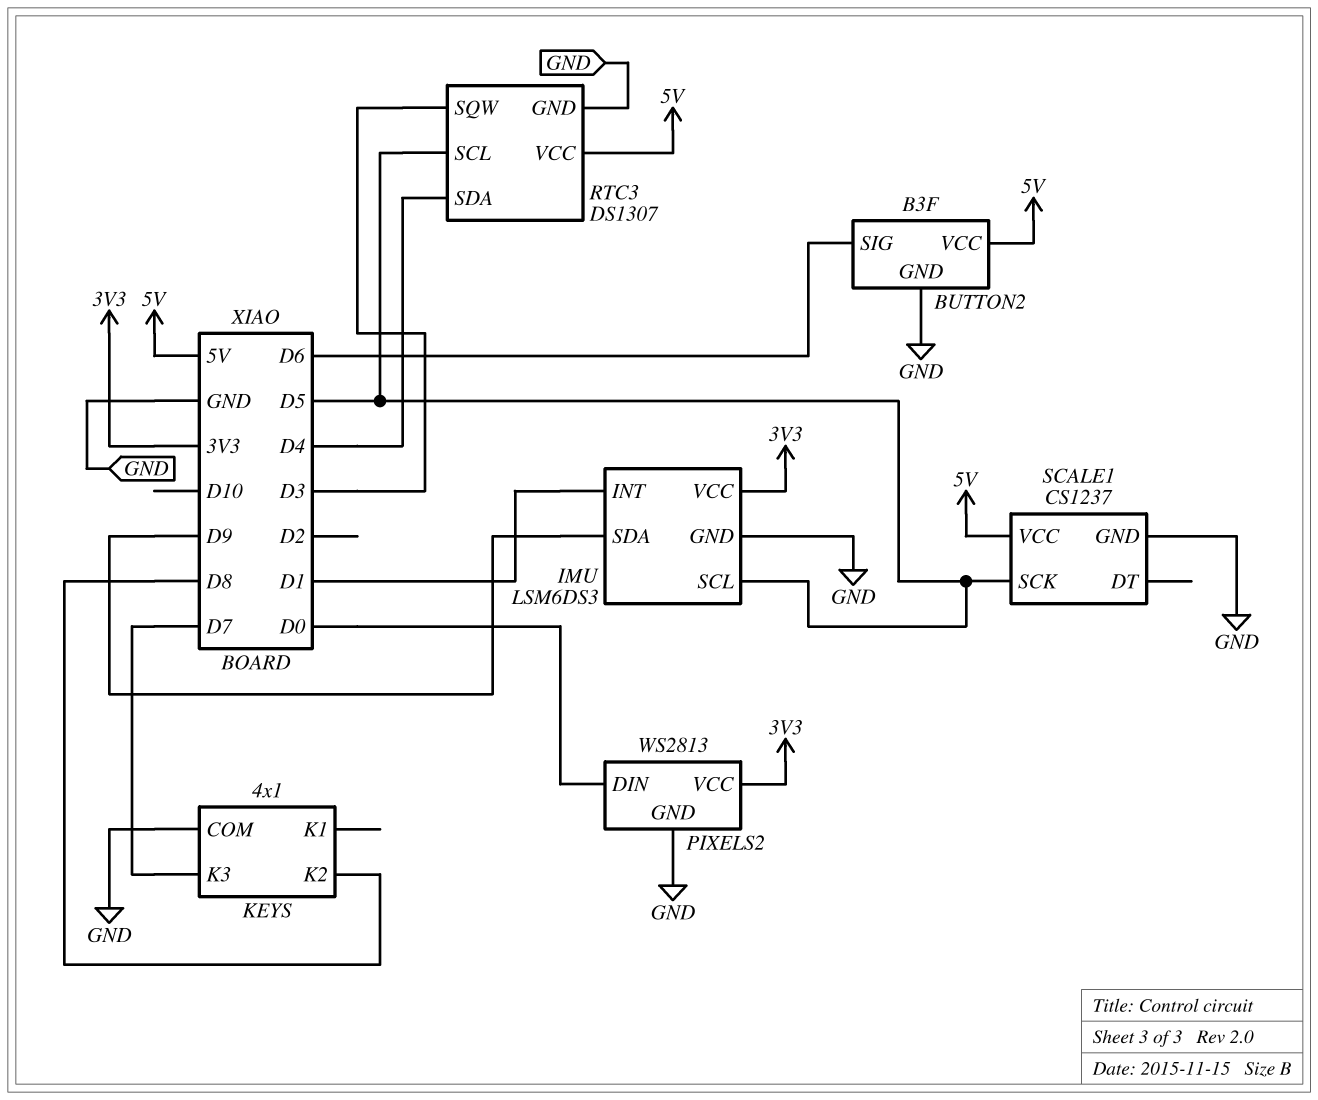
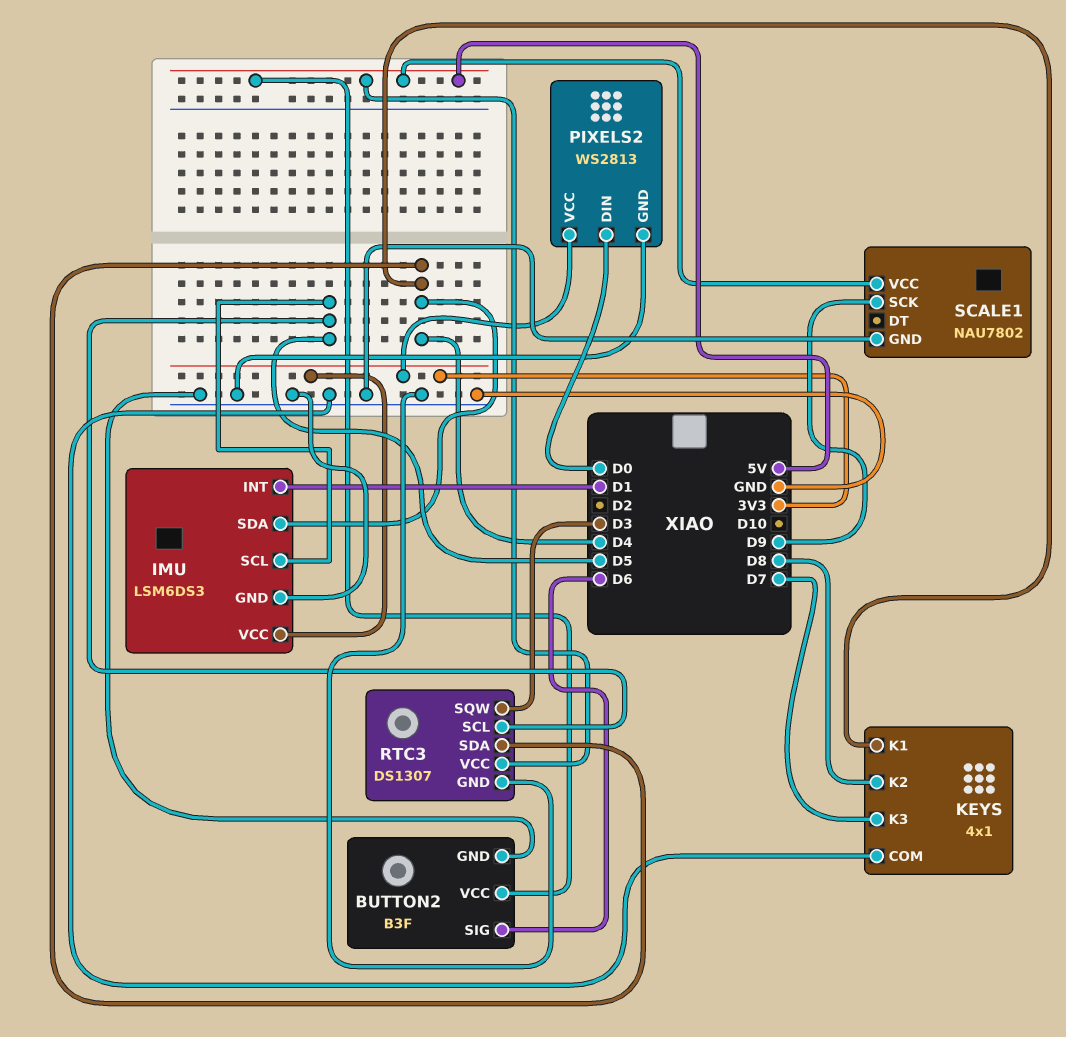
IMU pin SDA: D9 -> D4
KEYS pin K1: none -> D4
SCALE1: CS1237 -> NAU7802
SCALE1 pin SCK: D5 -> D9

